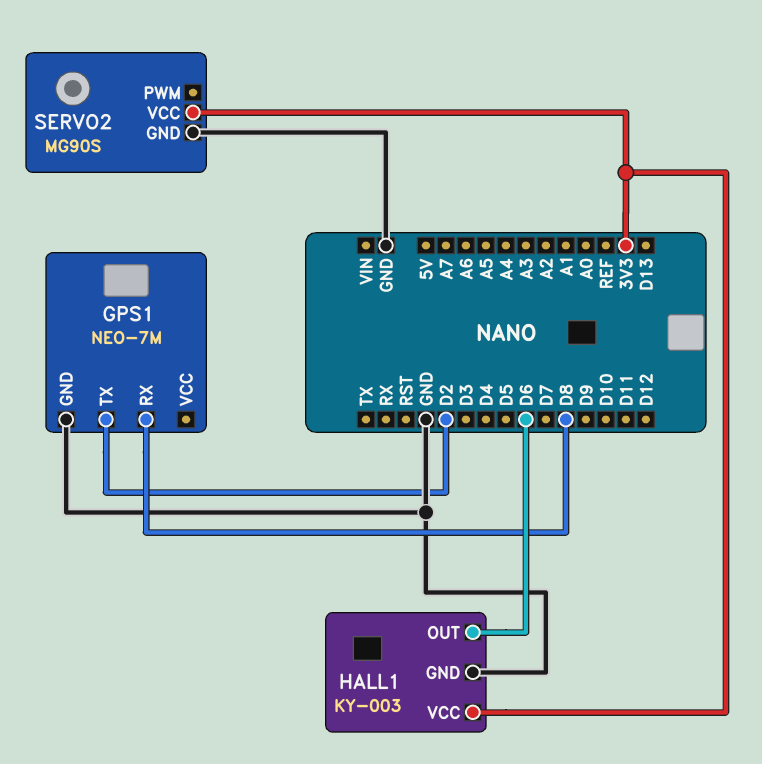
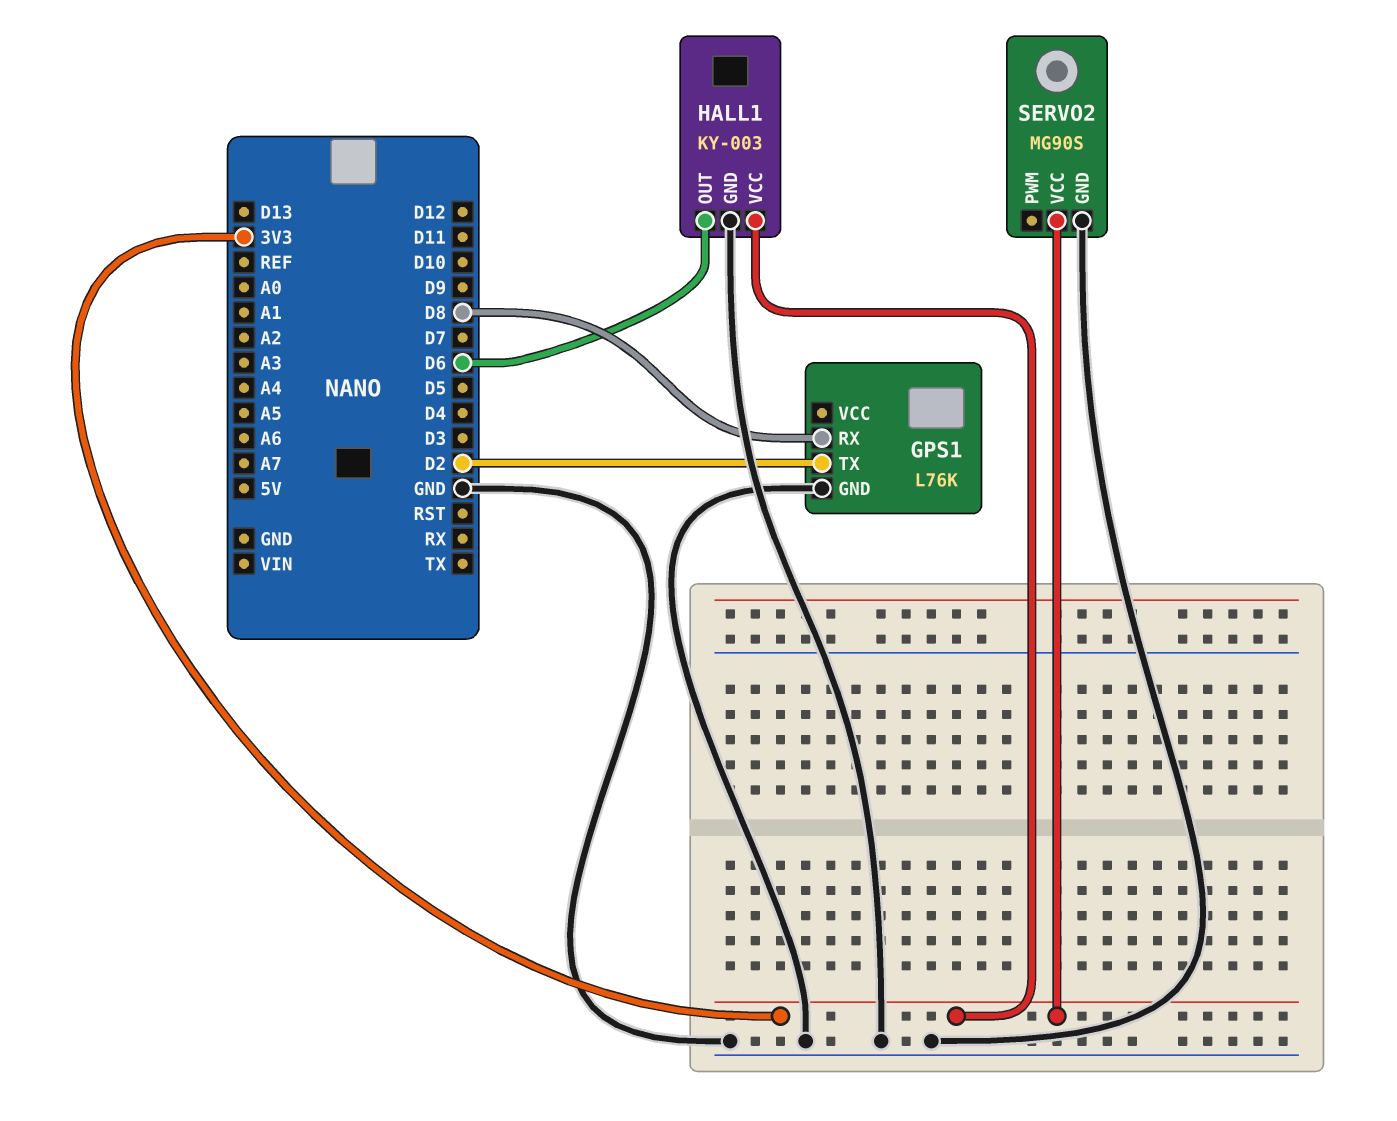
GPS1: NEO-7M -> L76K

